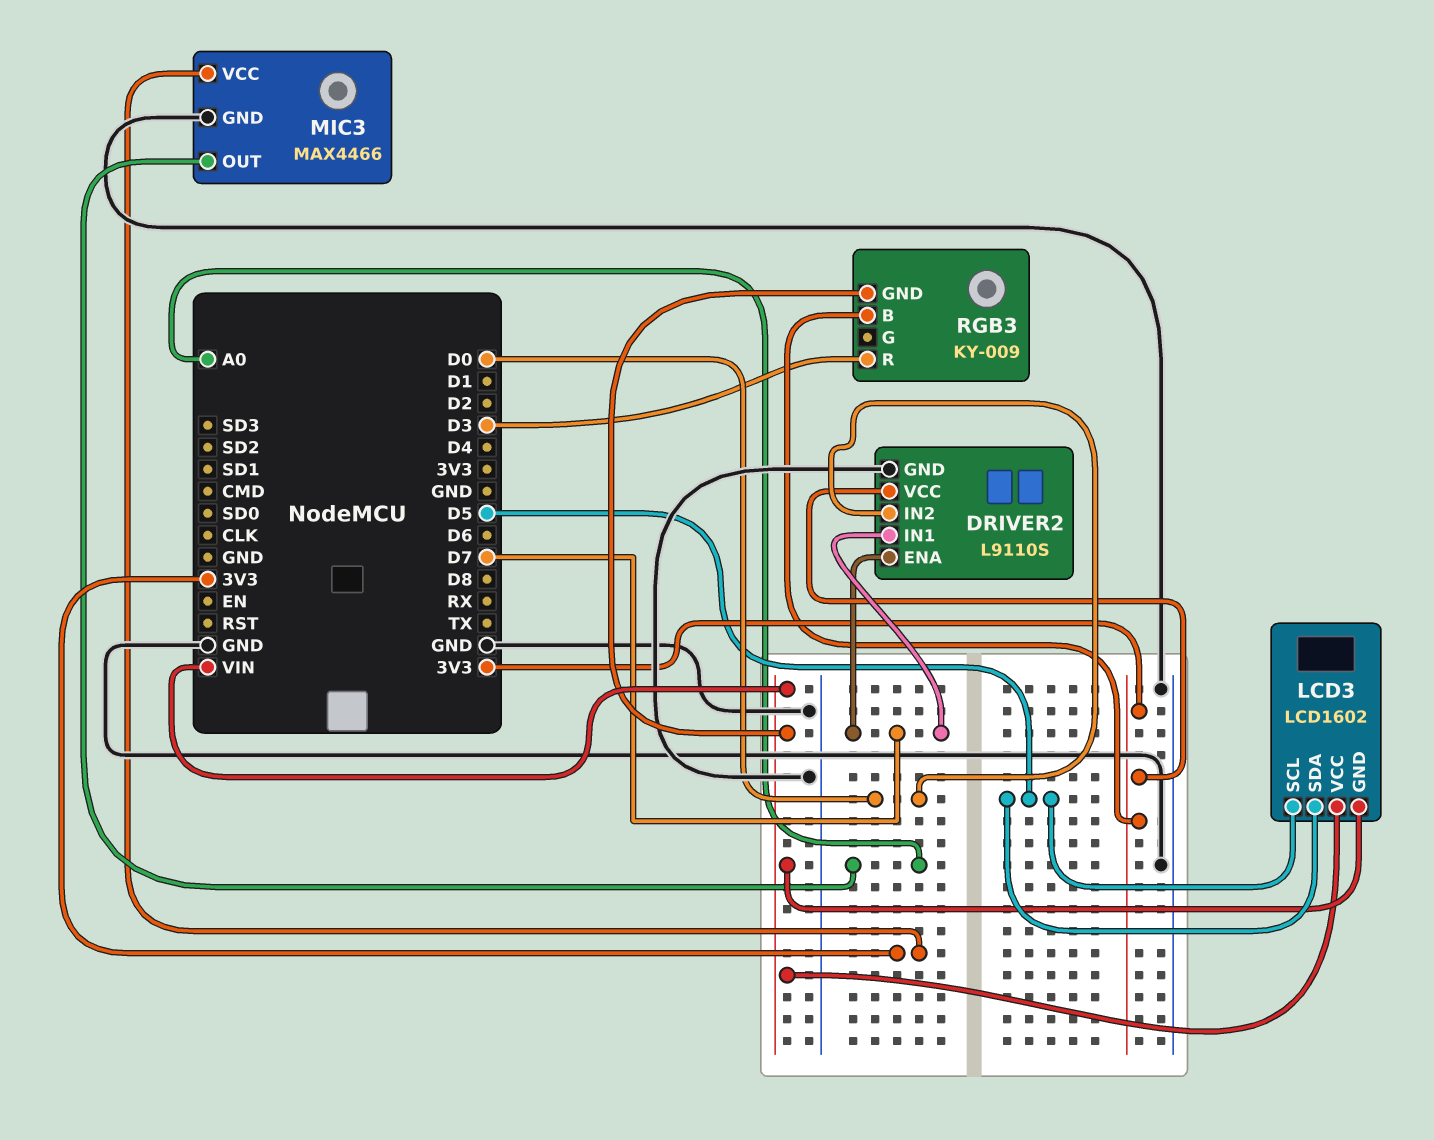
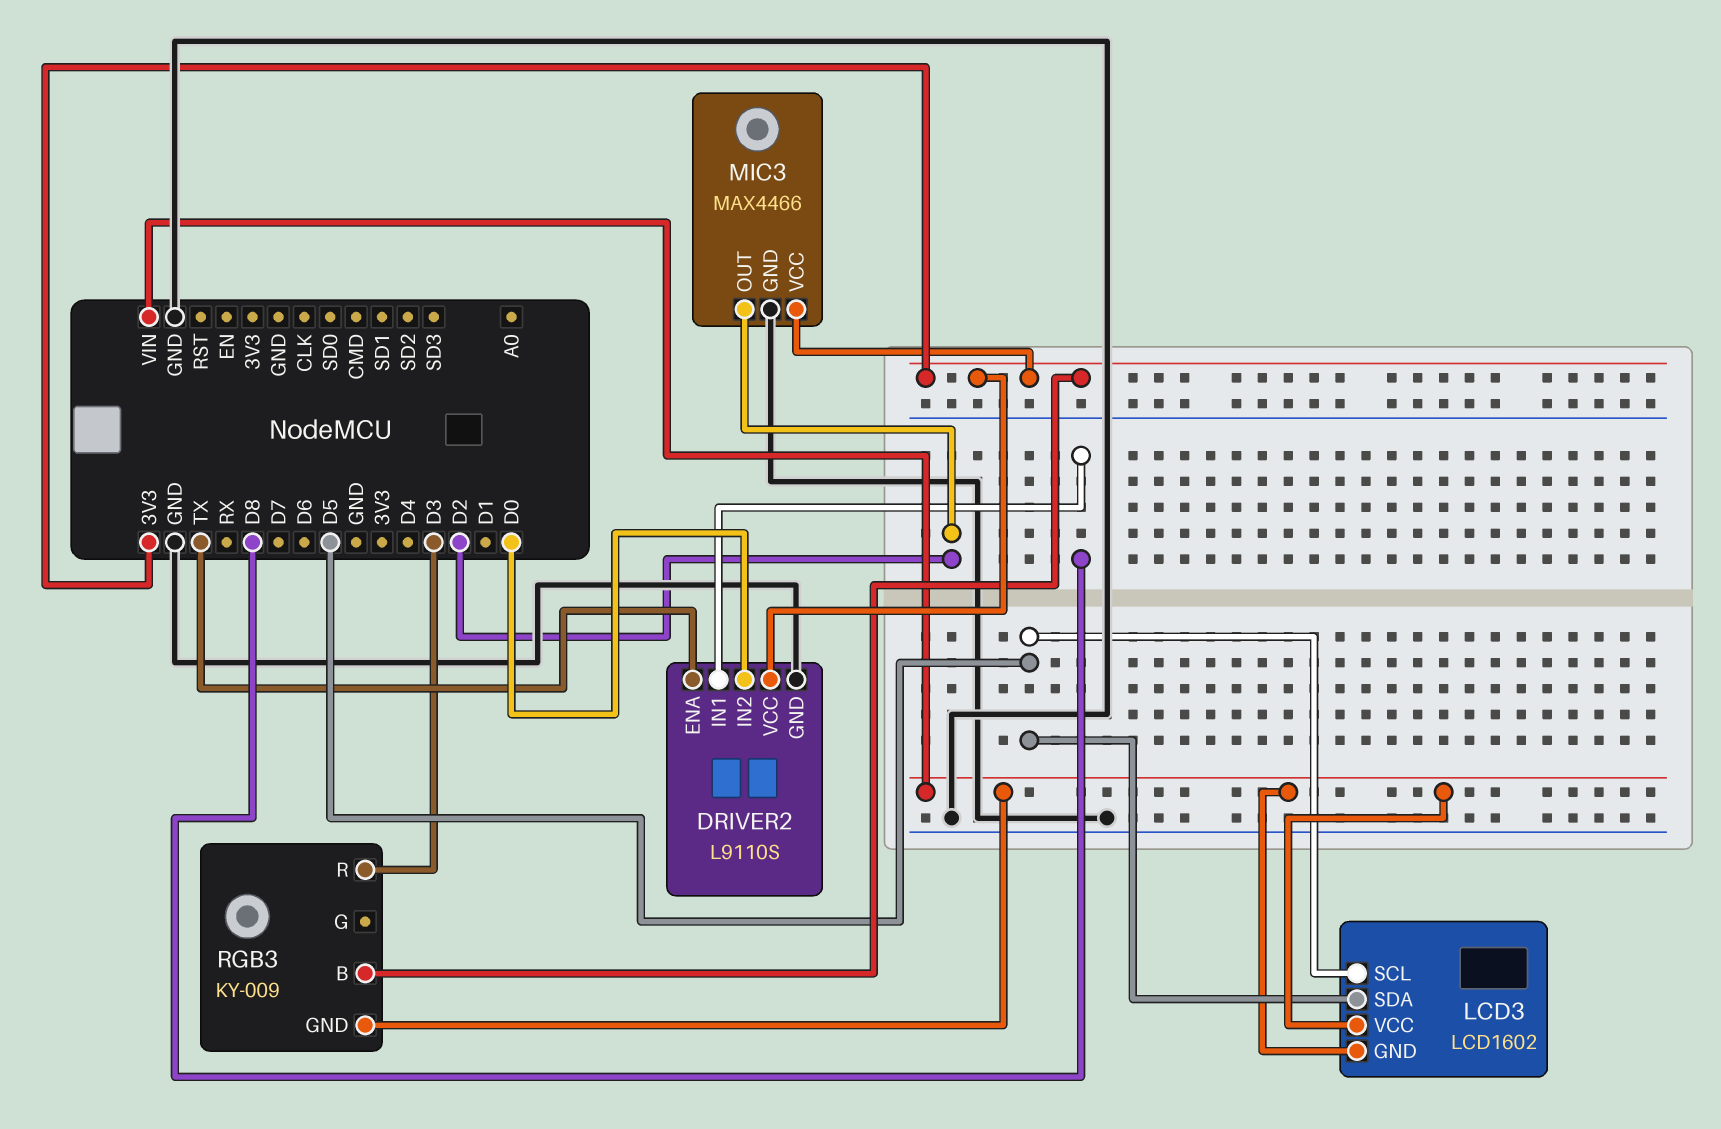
DRIVER2 pin ENA: D7 -> TX
DRIVER2 pin IN1: D7 -> D8
MIC3 pin OUT: A0 -> D2

